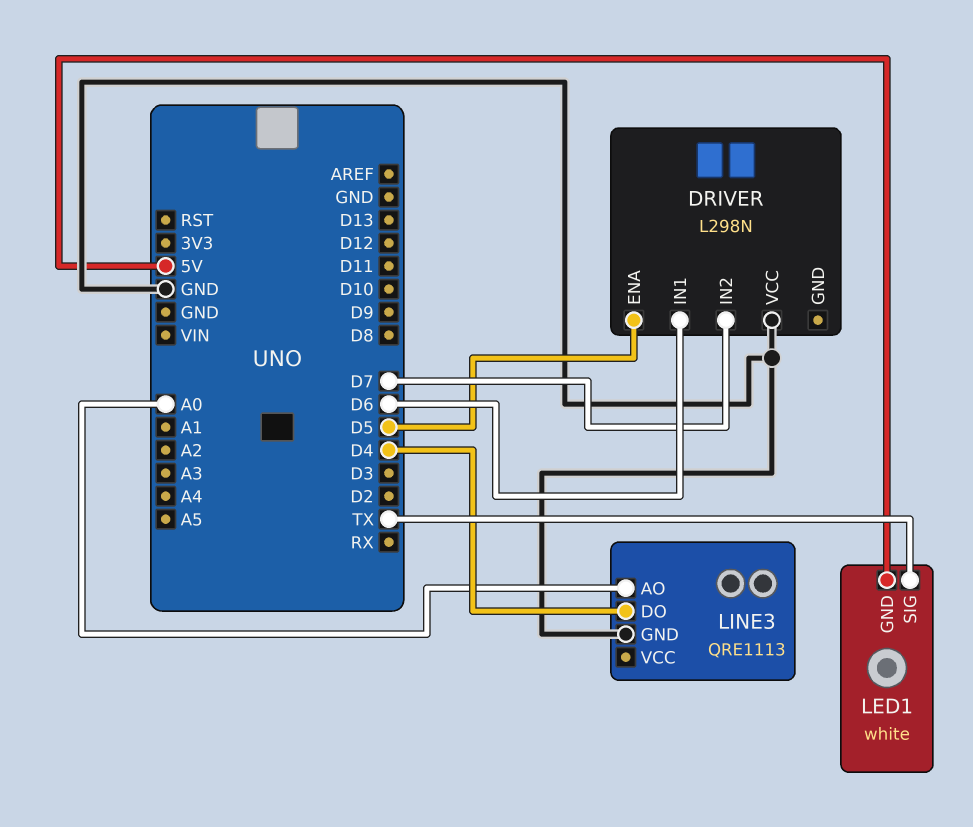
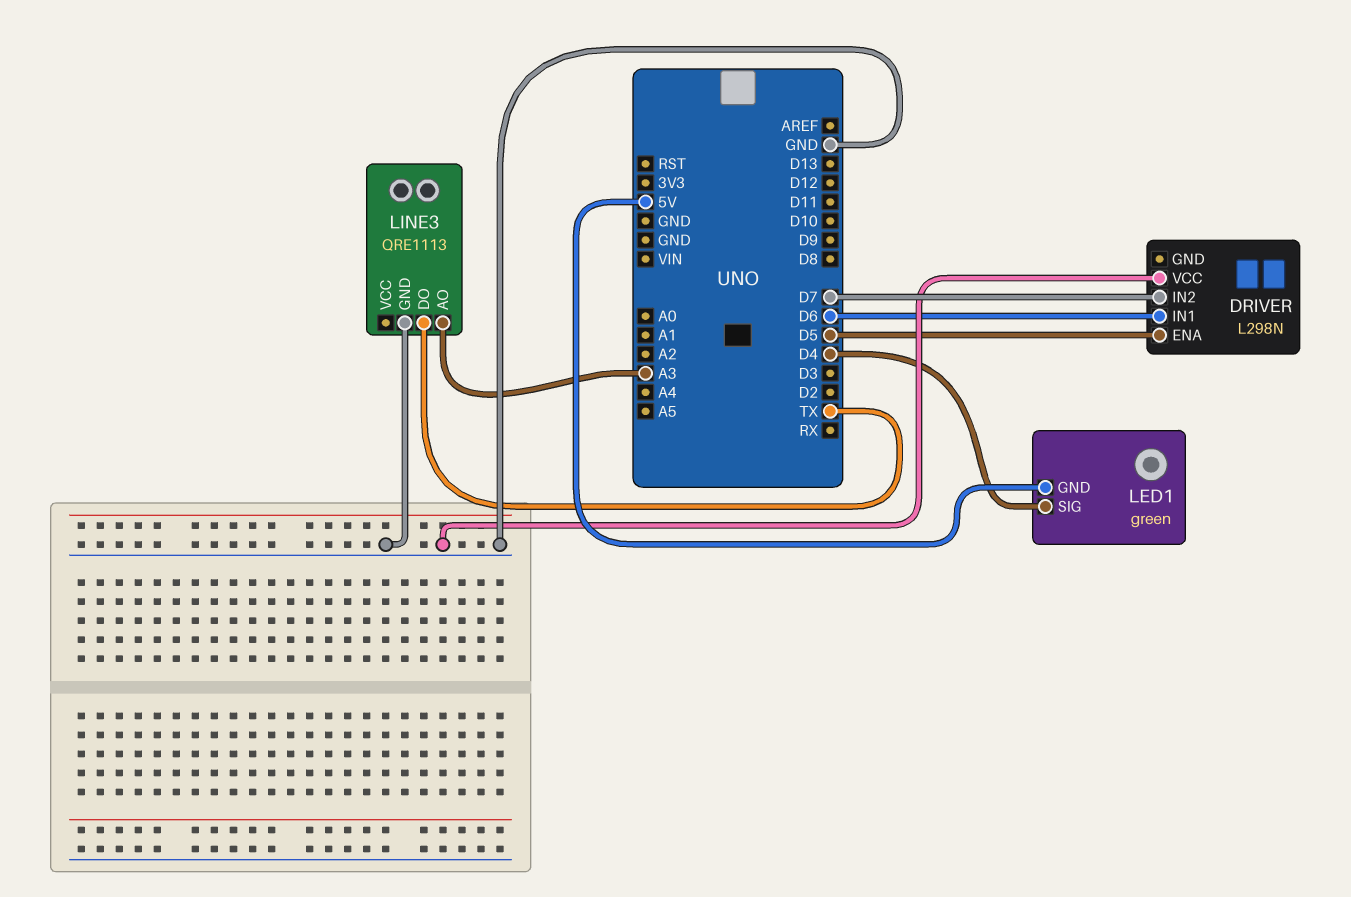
LED1: white -> green
LED1 pin SIG: TX -> D4
LINE3 pin AO: A0 -> A3
LINE3 pin DO: D4 -> TX

